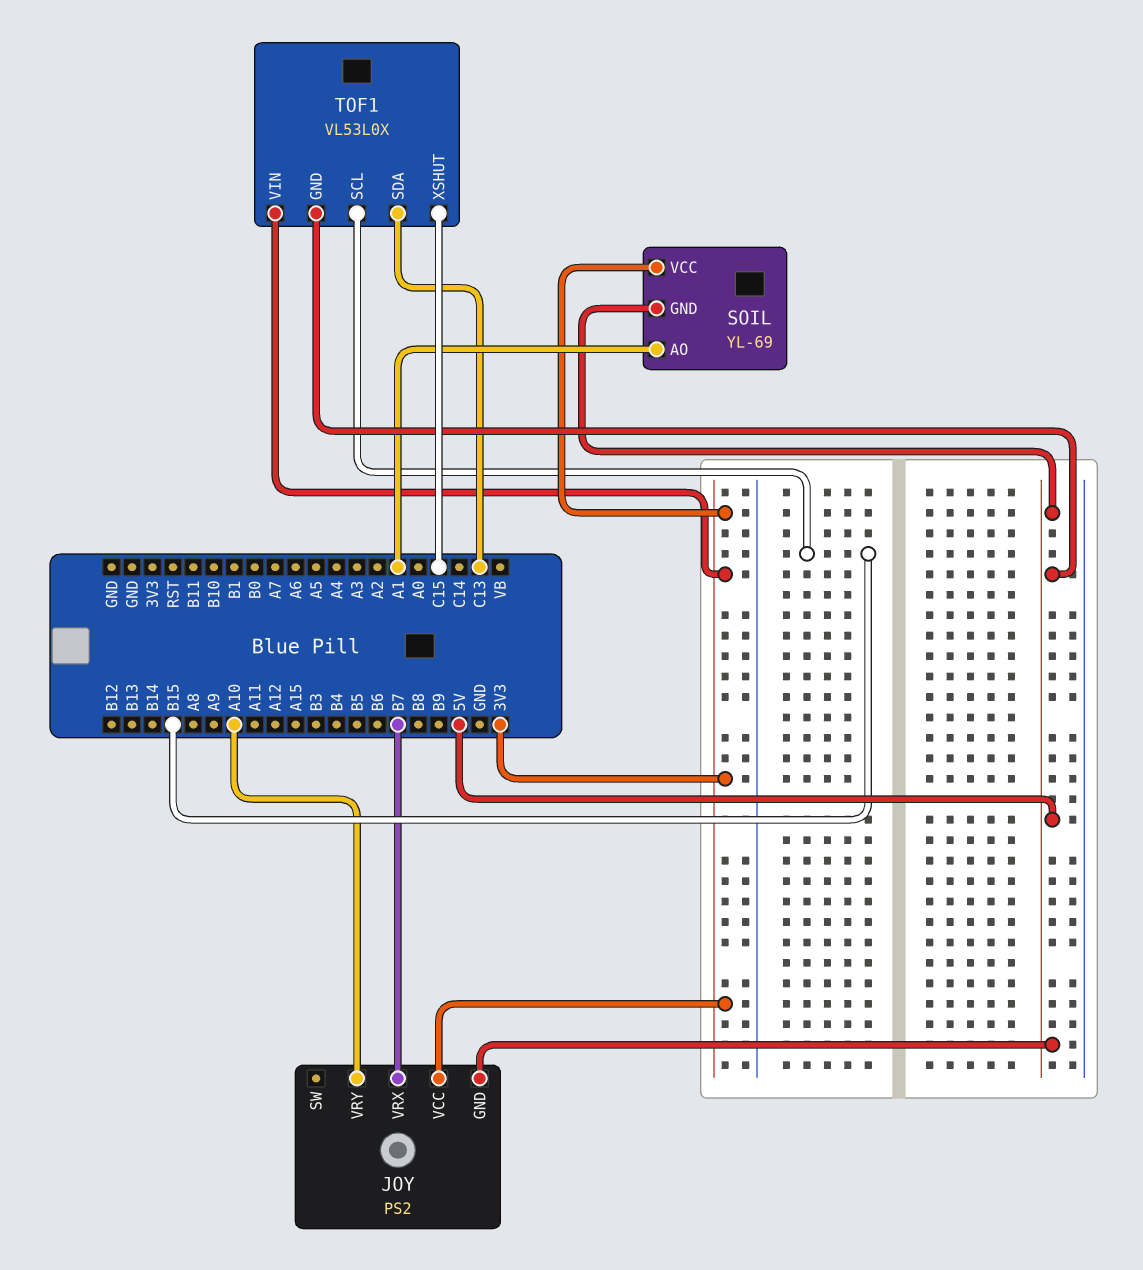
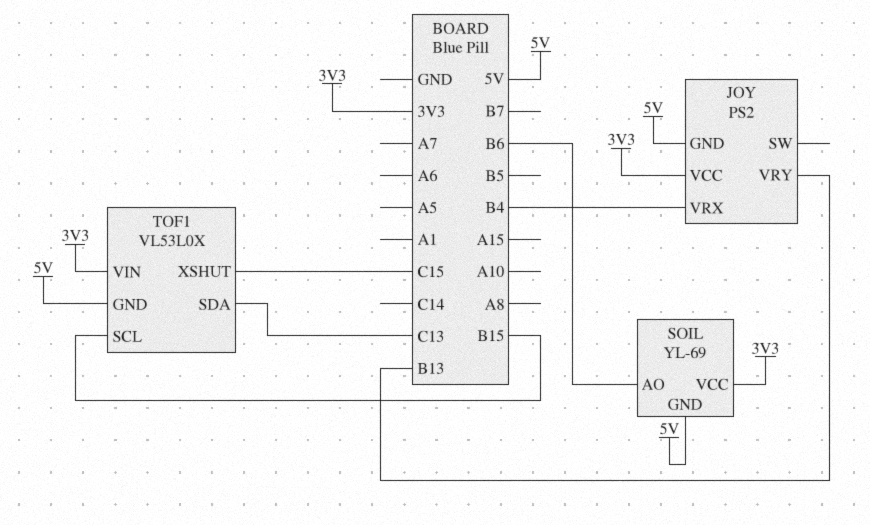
JOY pin VRX: B7 -> B4
JOY pin VRY: A10 -> B13
SOIL pin AO: A1 -> B6

